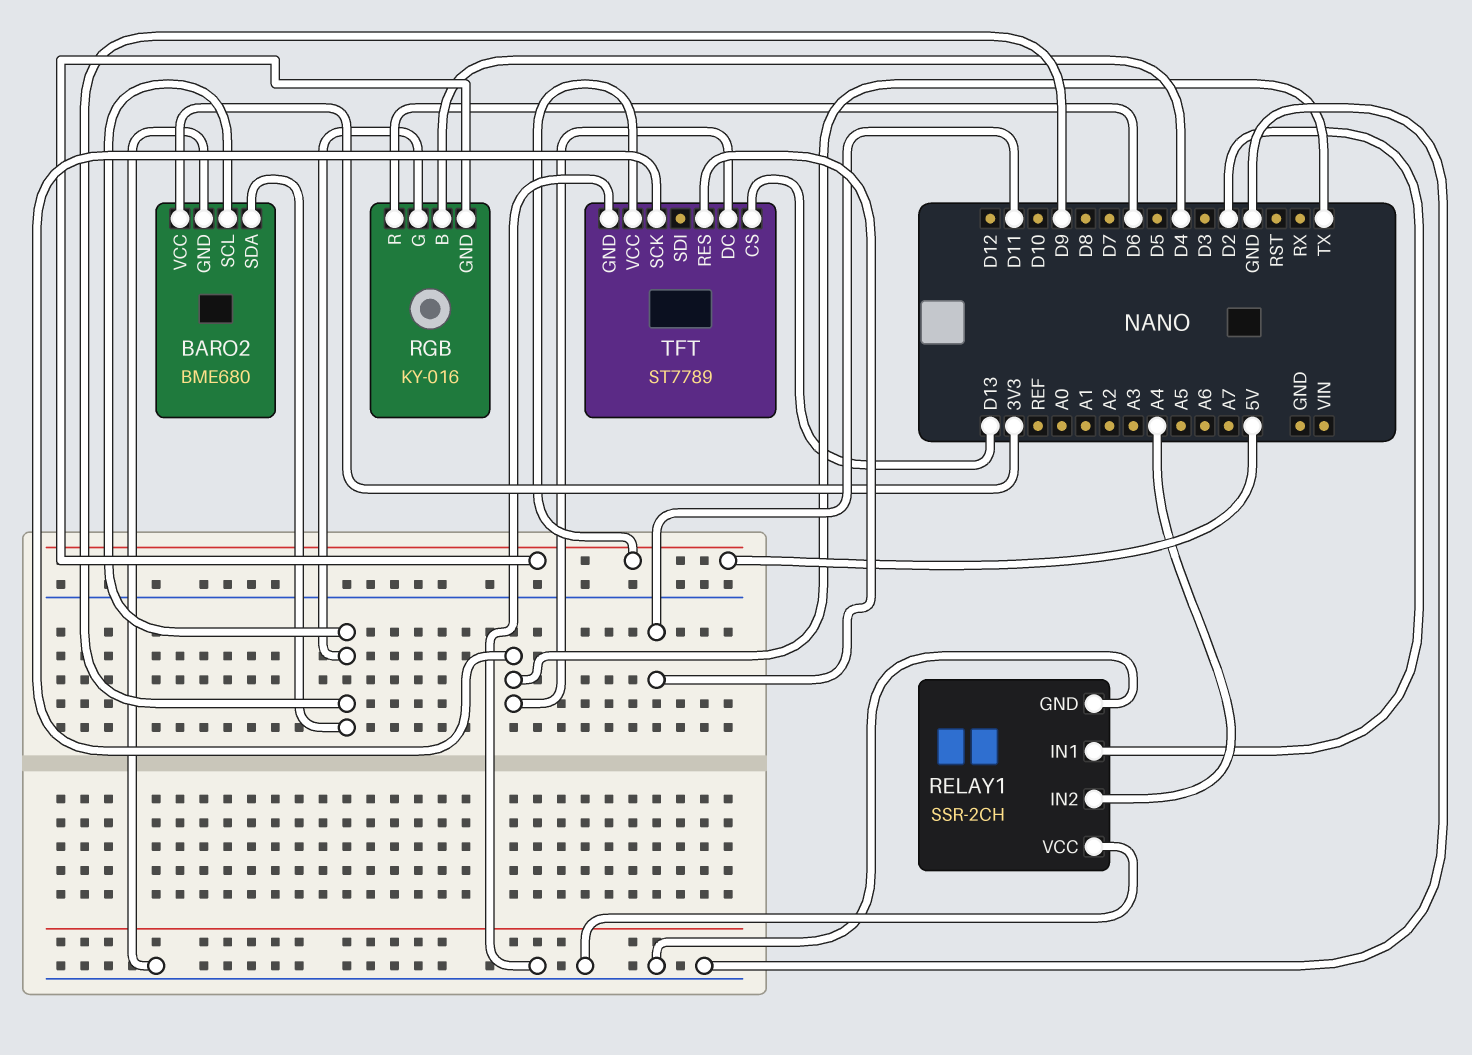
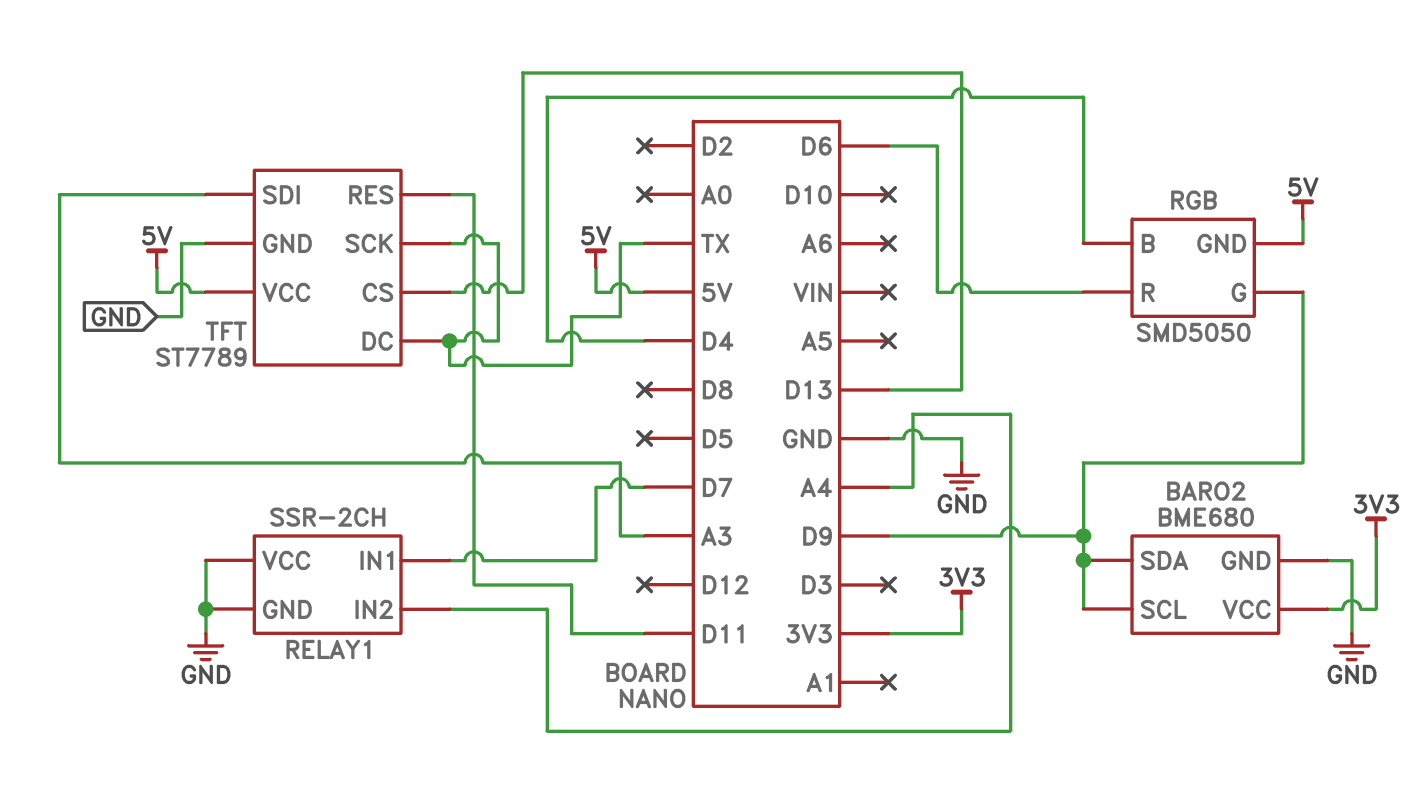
RELAY1 pin IN1: D2 -> D7
RGB: KY-016 -> SMD5050
TFT pin SDI: none -> A3

